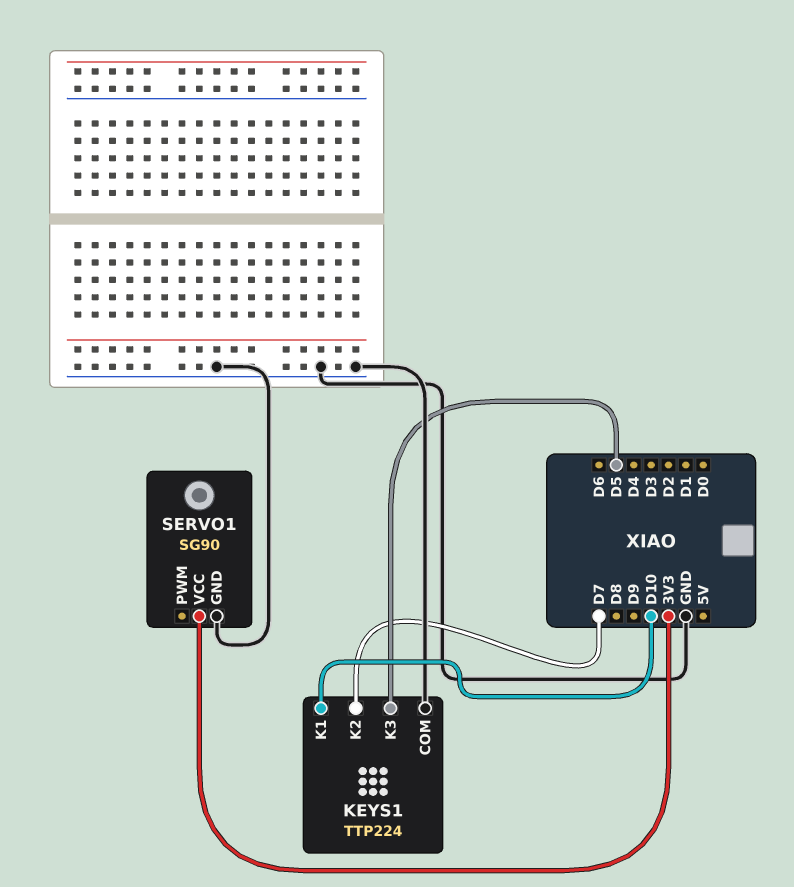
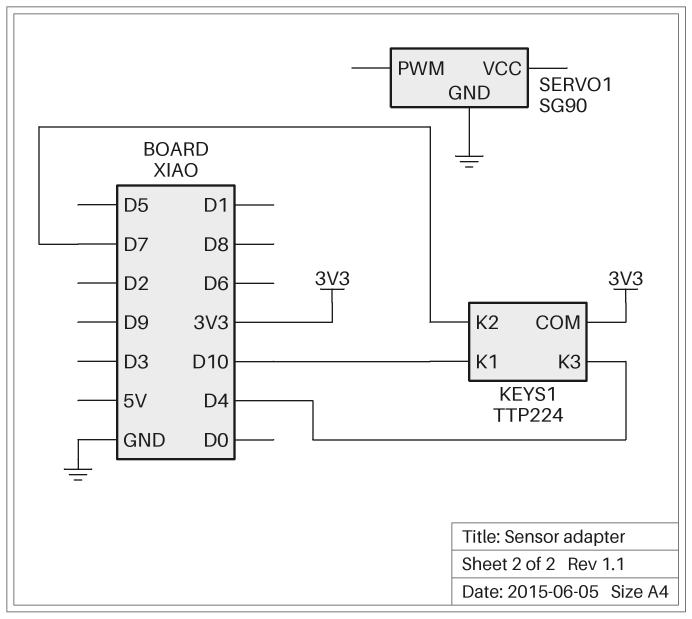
KEYS1 pin COM: GND -> 3V3
KEYS1 pin K3: D5 -> D4
SERVO1 pin VCC: 3V3 -> none

